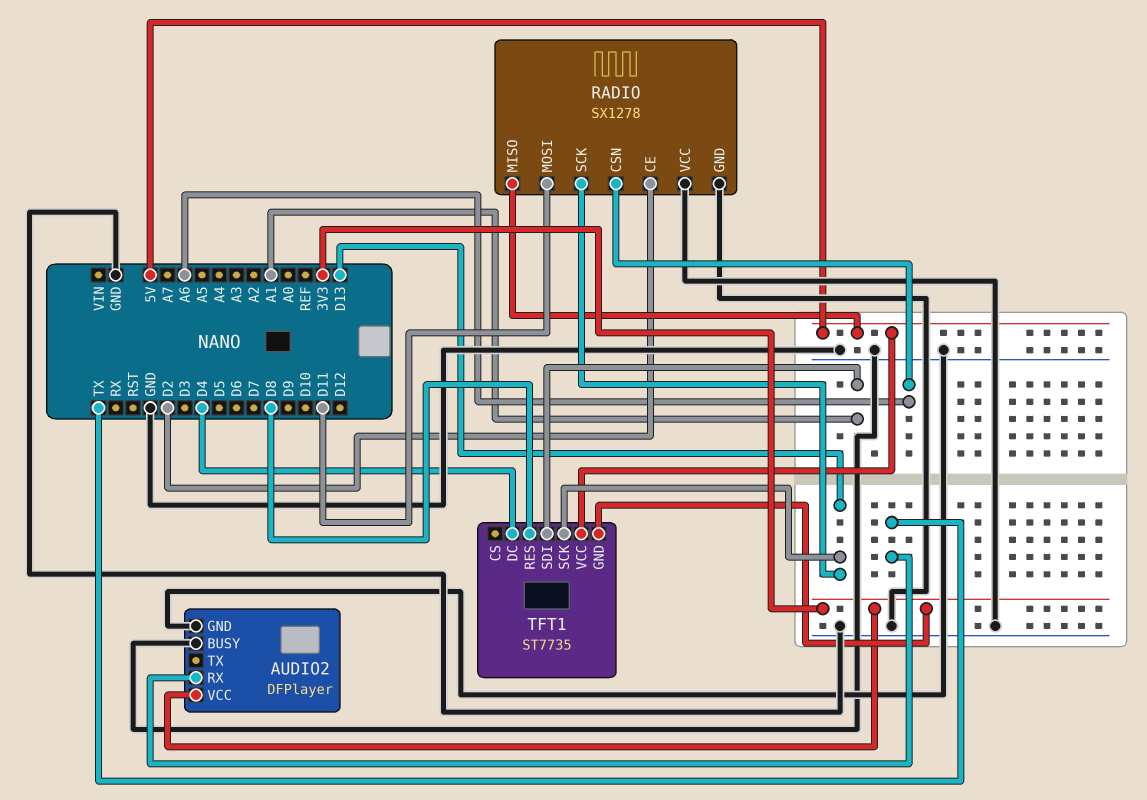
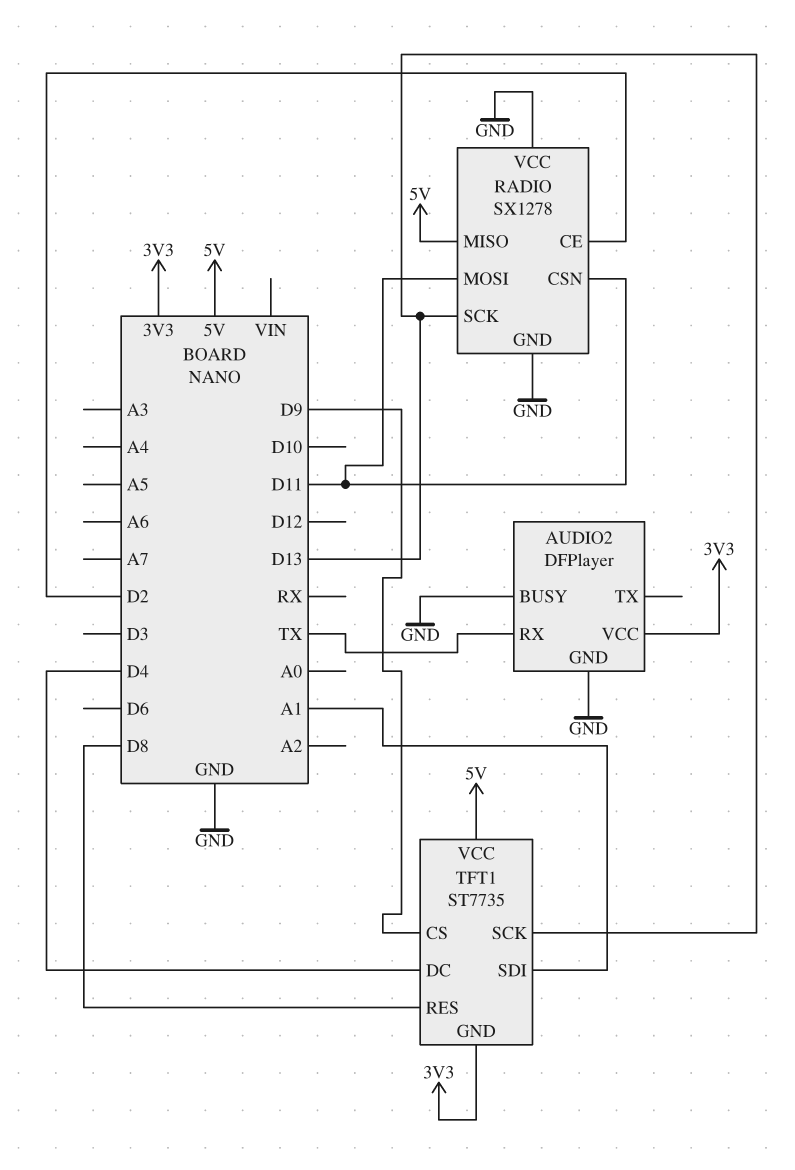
RADIO pin CSN: A6 -> D11
TFT1 pin CS: none -> D9

